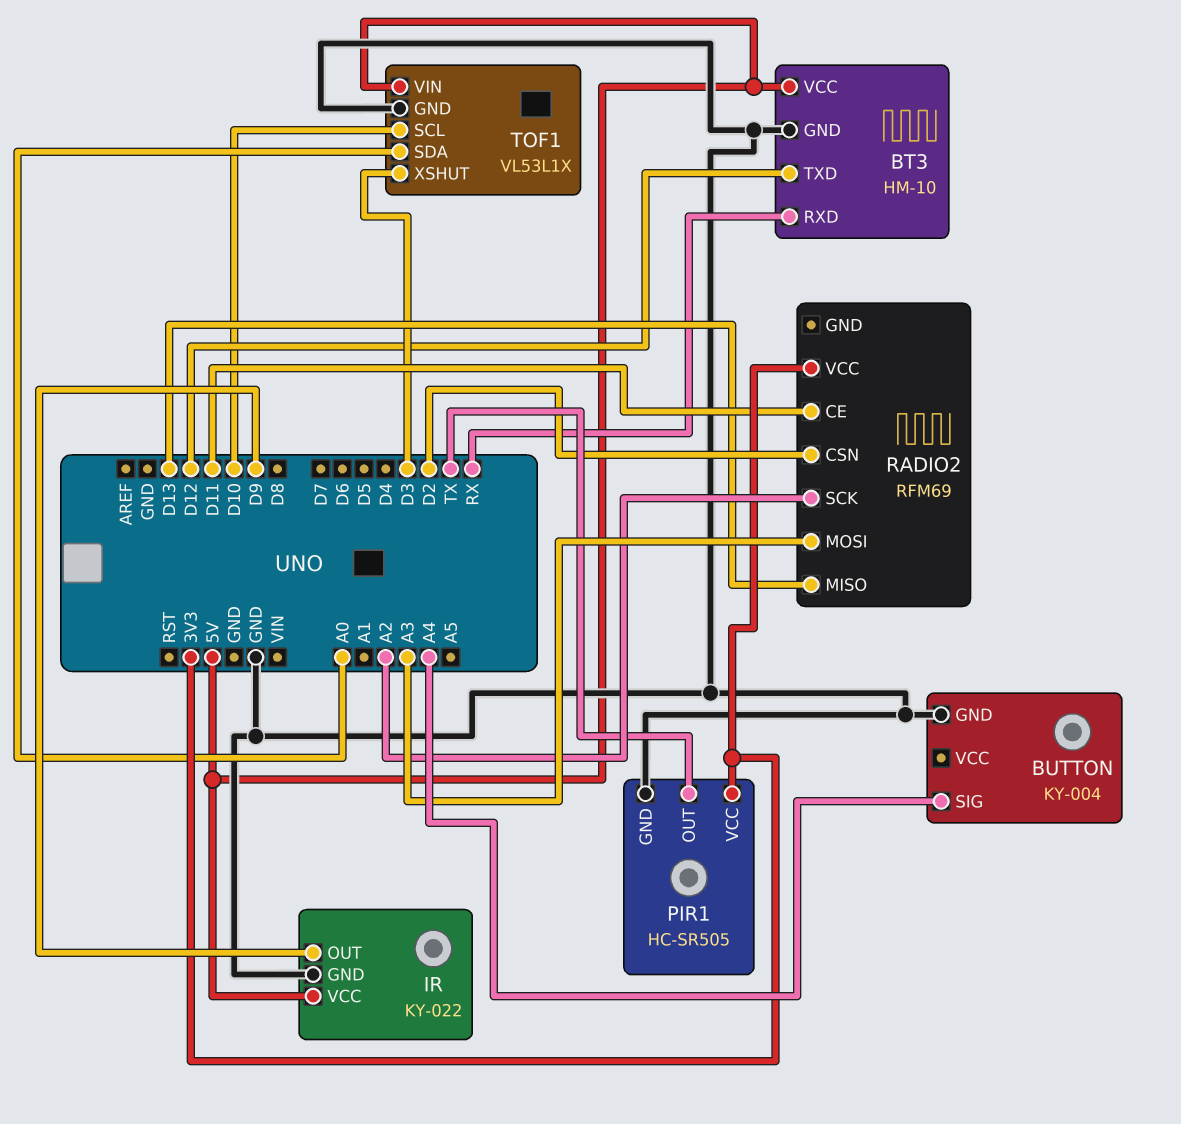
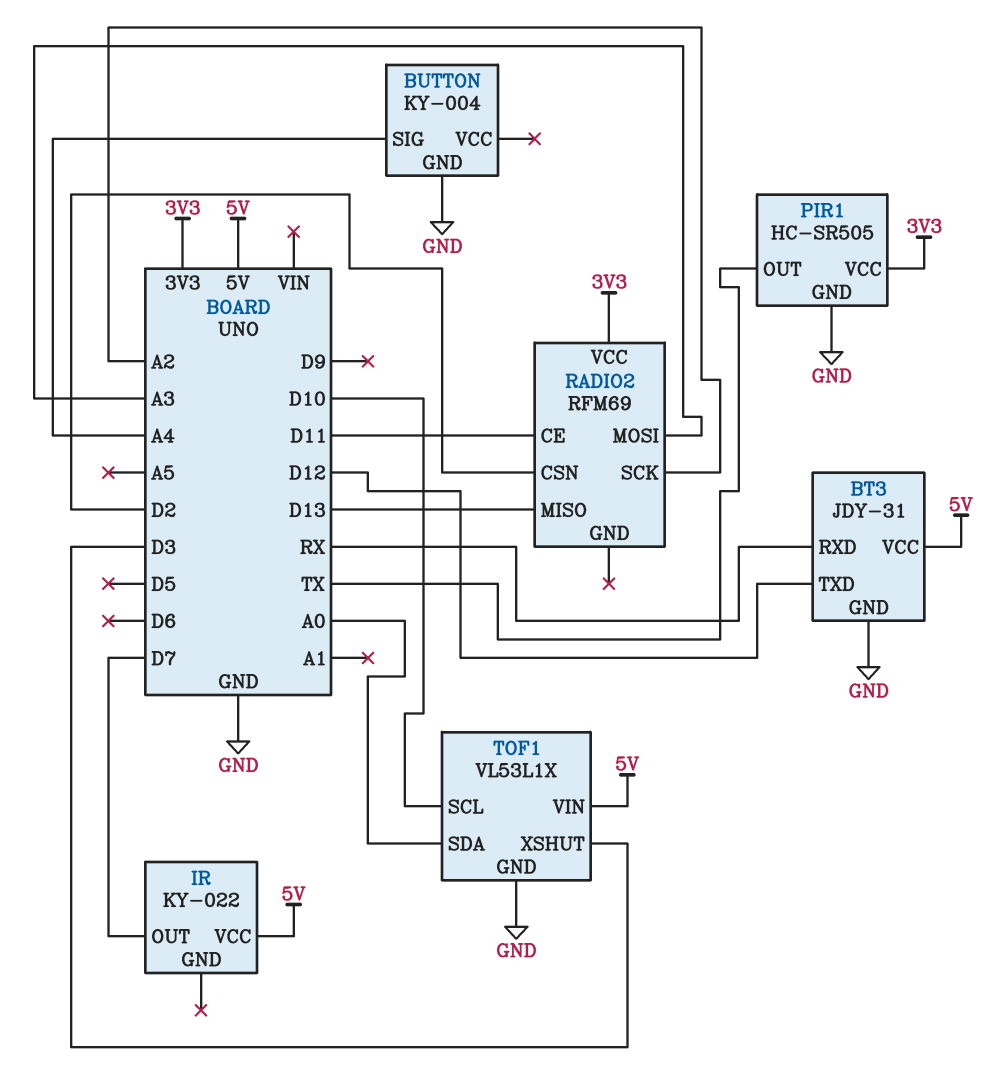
BT3: HM-10 -> JDY-31
IR pin GND: GND -> none
IR pin OUT: D9 -> D7

